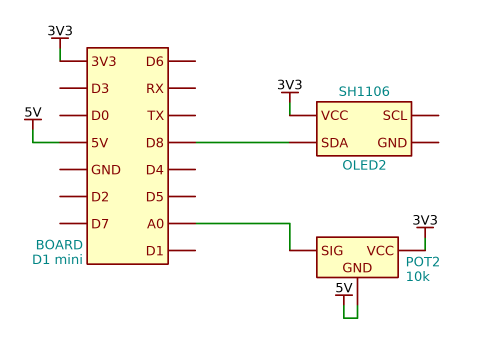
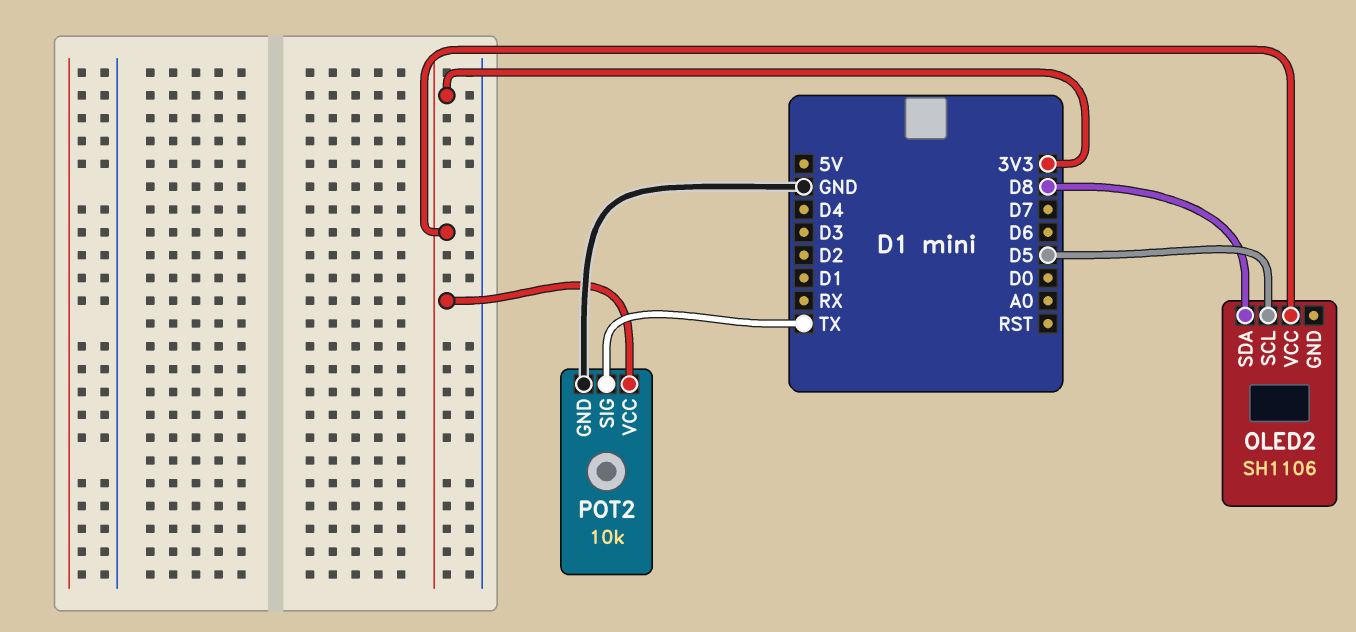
OLED2 pin SCL: none -> D5
POT2 pin GND: 5V -> GND
POT2 pin SIG: A0 -> TX

